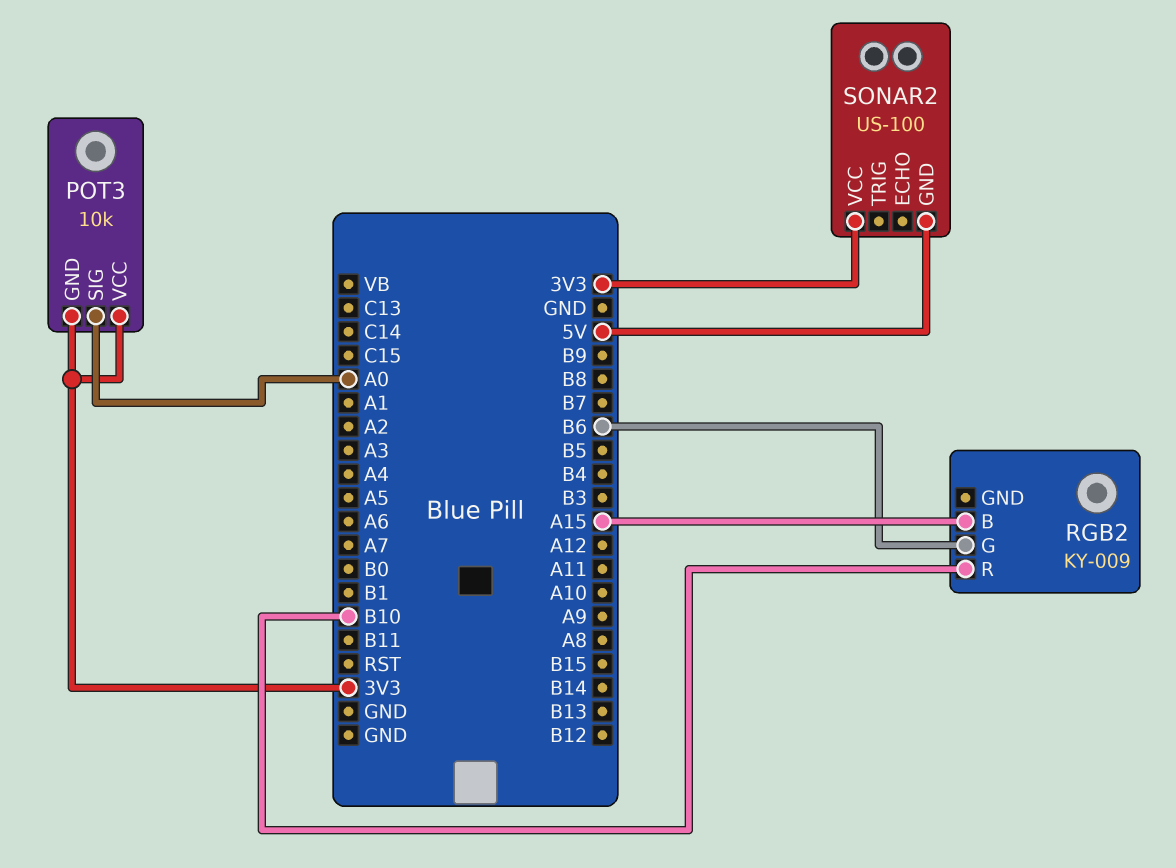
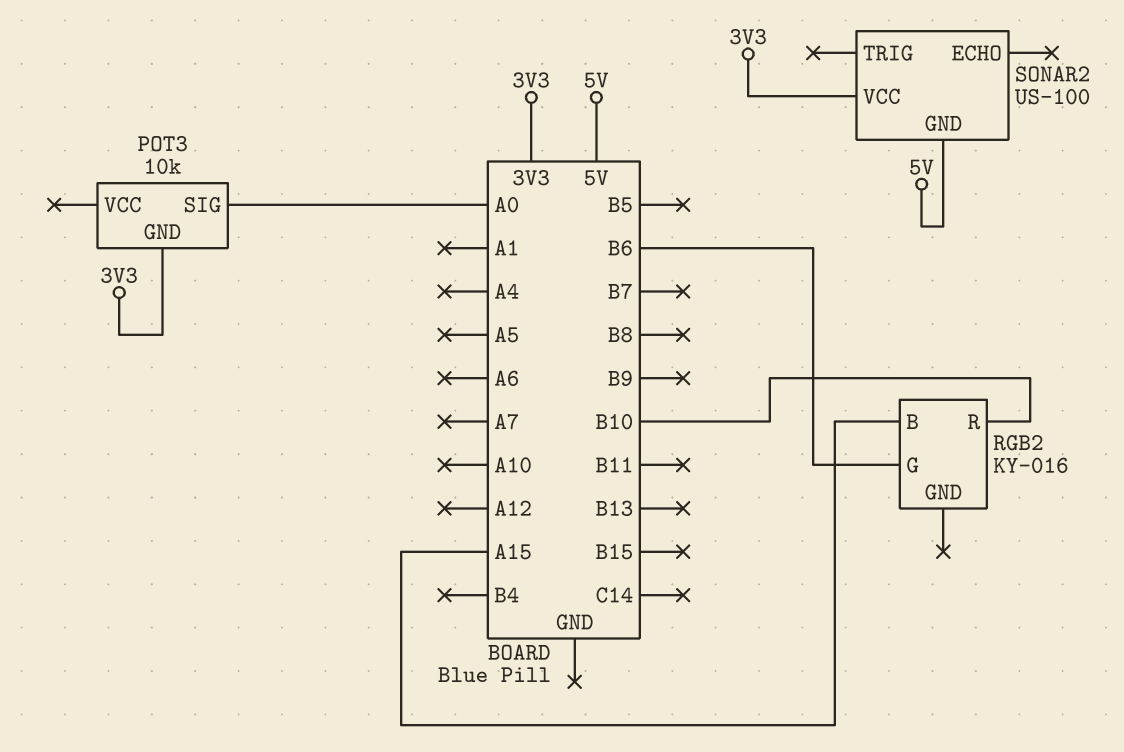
POT3 pin VCC: 3V3 -> none
RGB2: KY-009 -> KY-016

